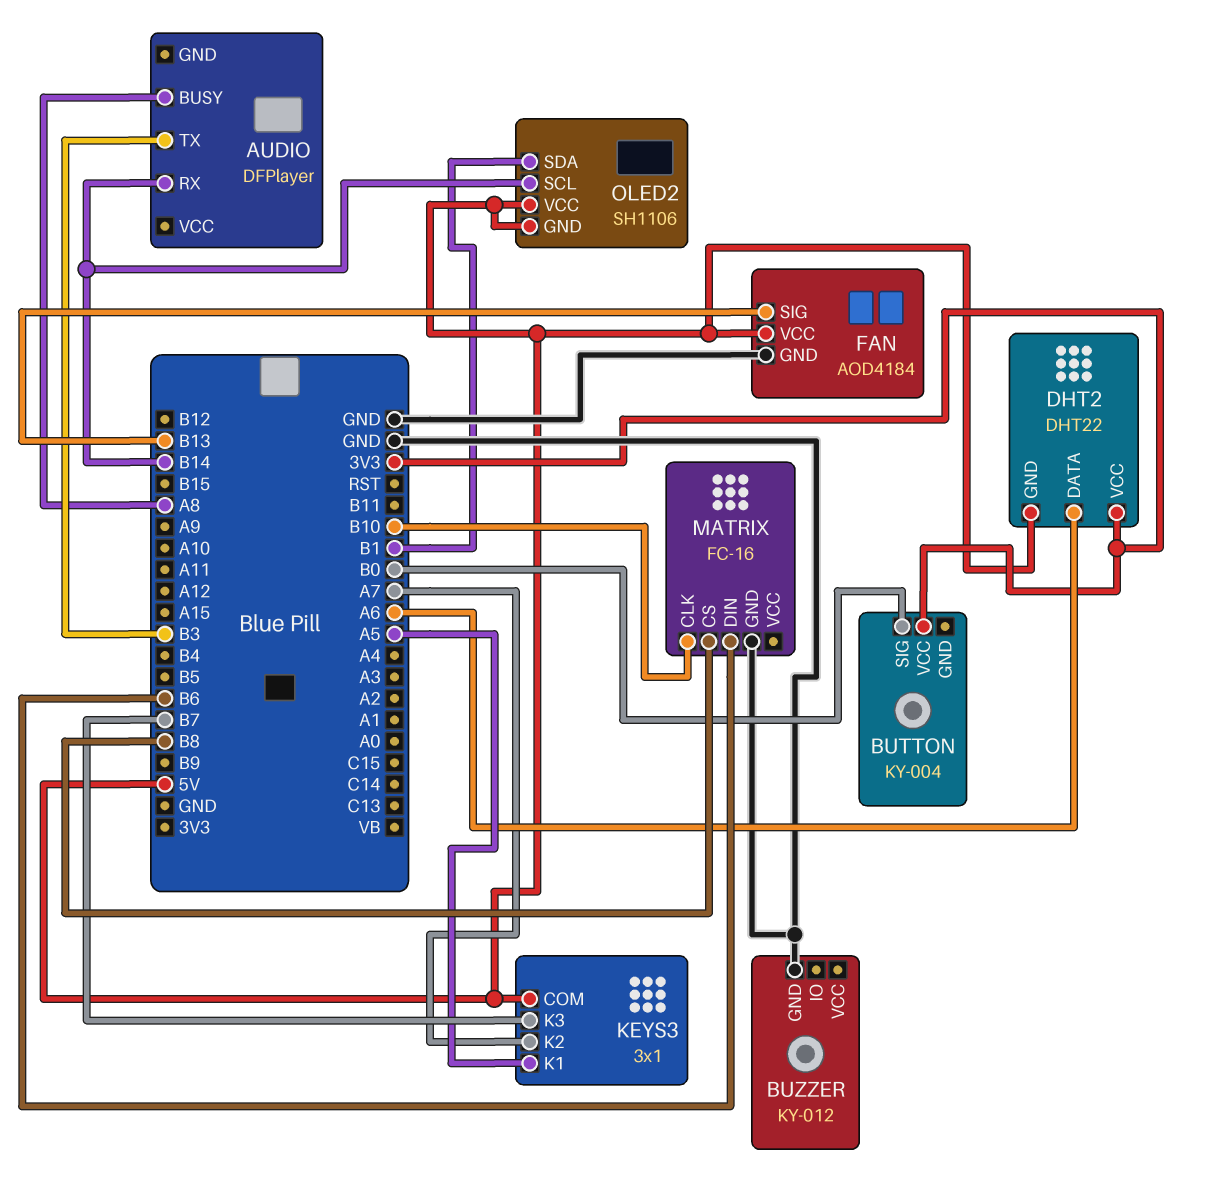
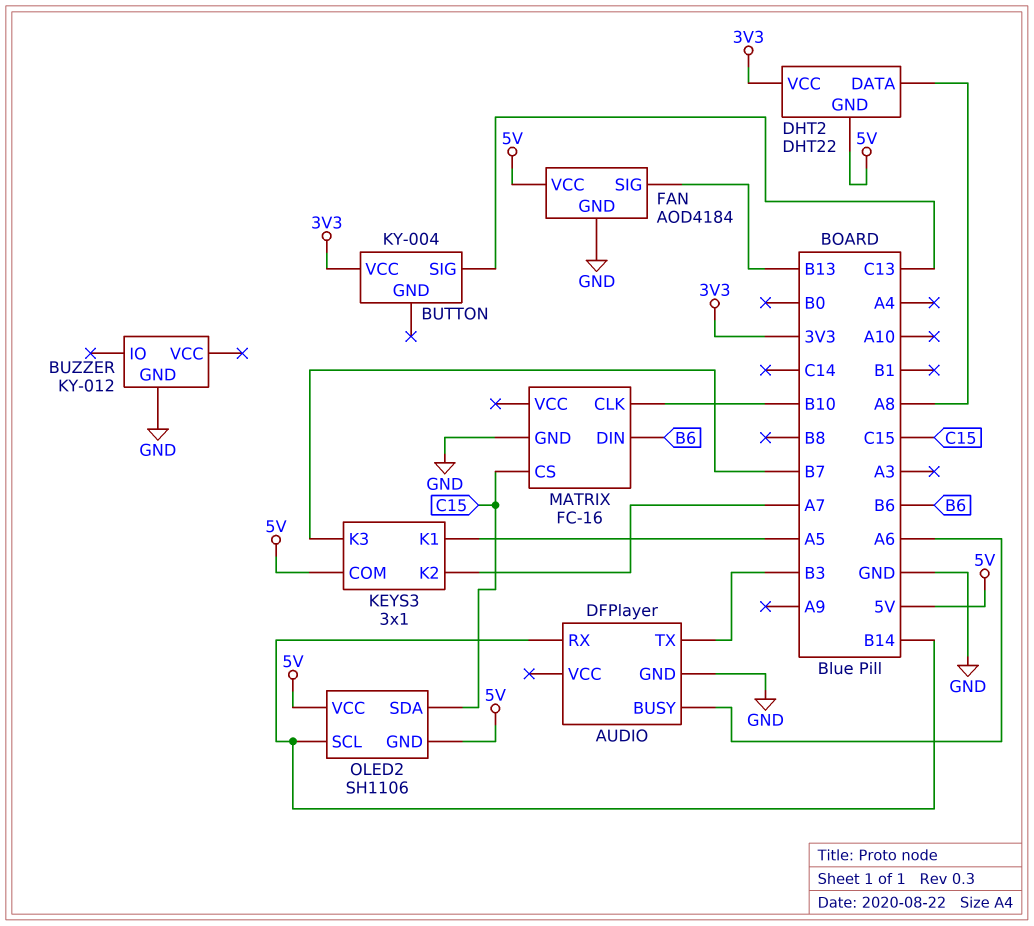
AUDIO pin BUSY: A8 -> A6
AUDIO pin GND: none -> GND
BUTTON pin SIG: B0 -> C13
DHT2 pin DATA: A6 -> A8
MATRIX pin CS: B8 -> C15
OLED2 pin SDA: B1 -> C15

